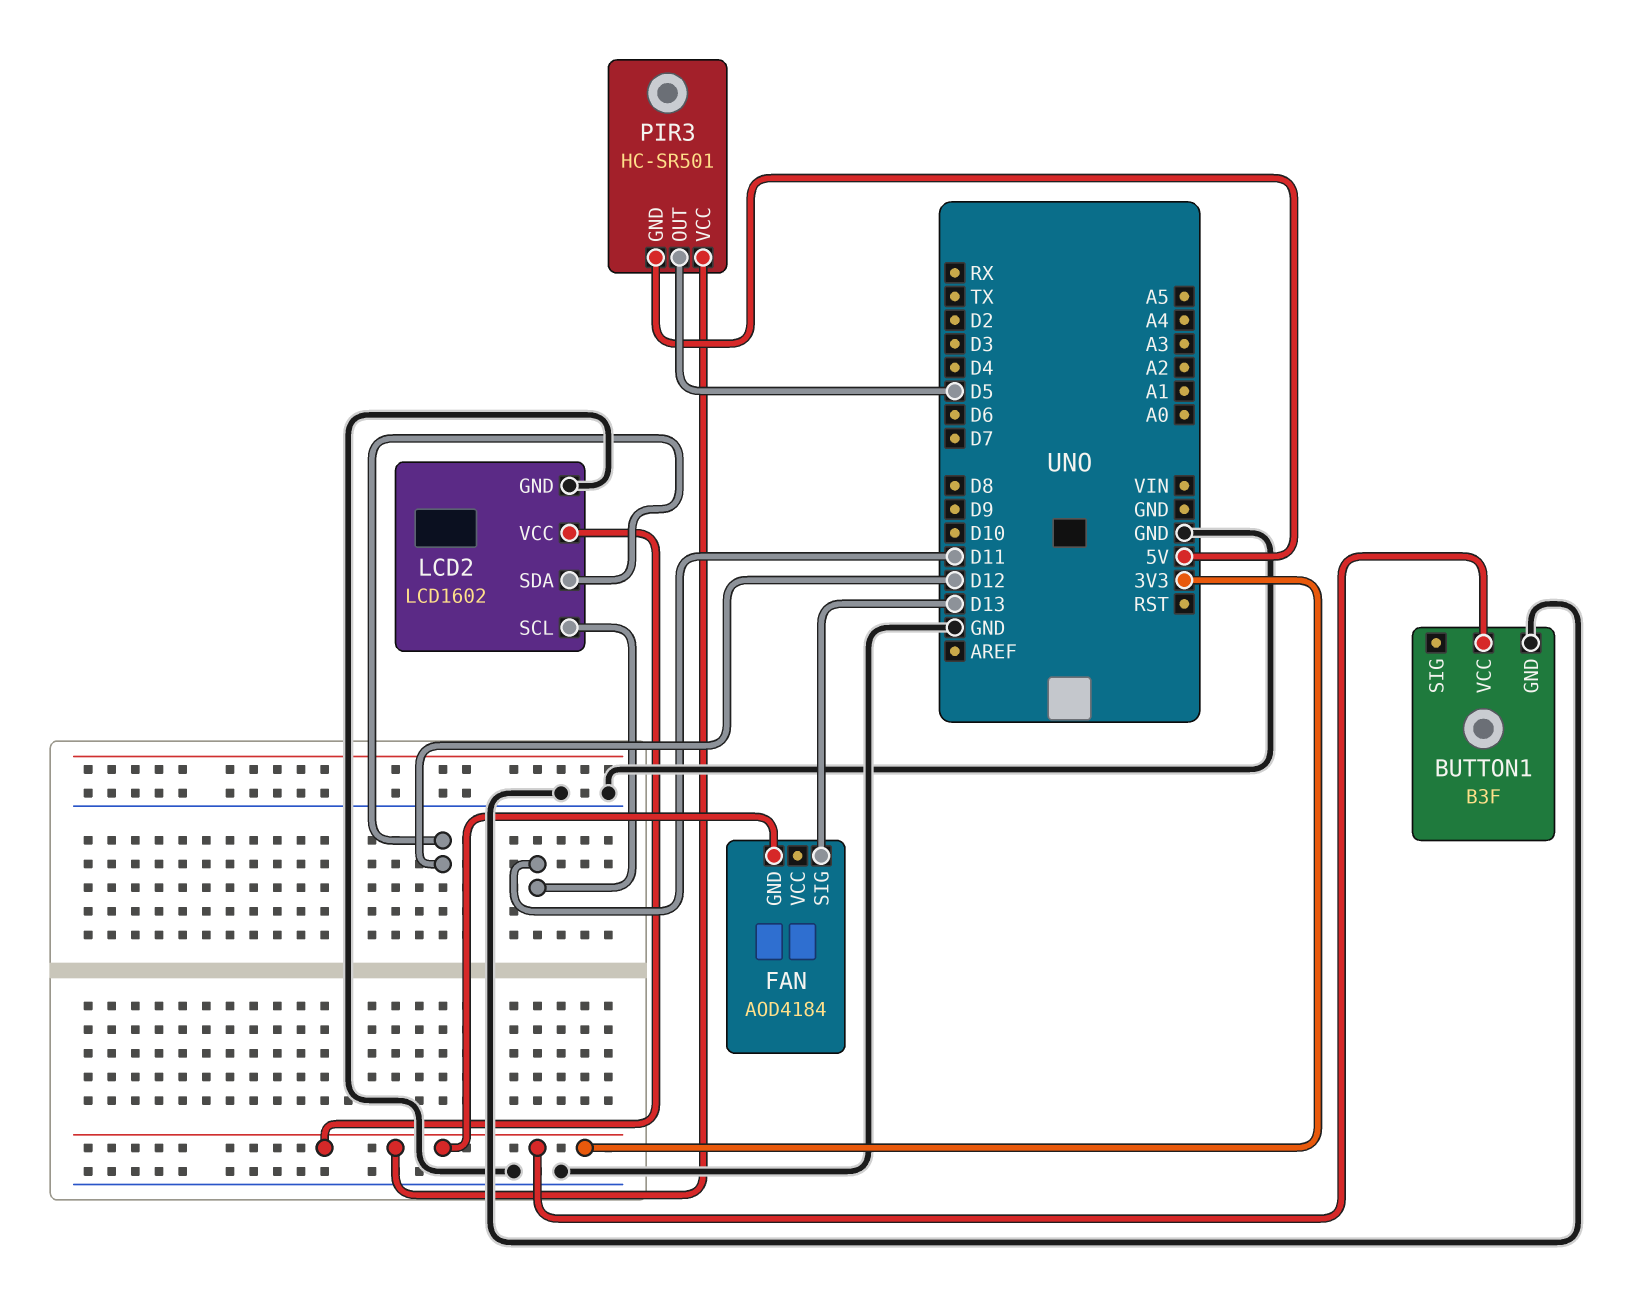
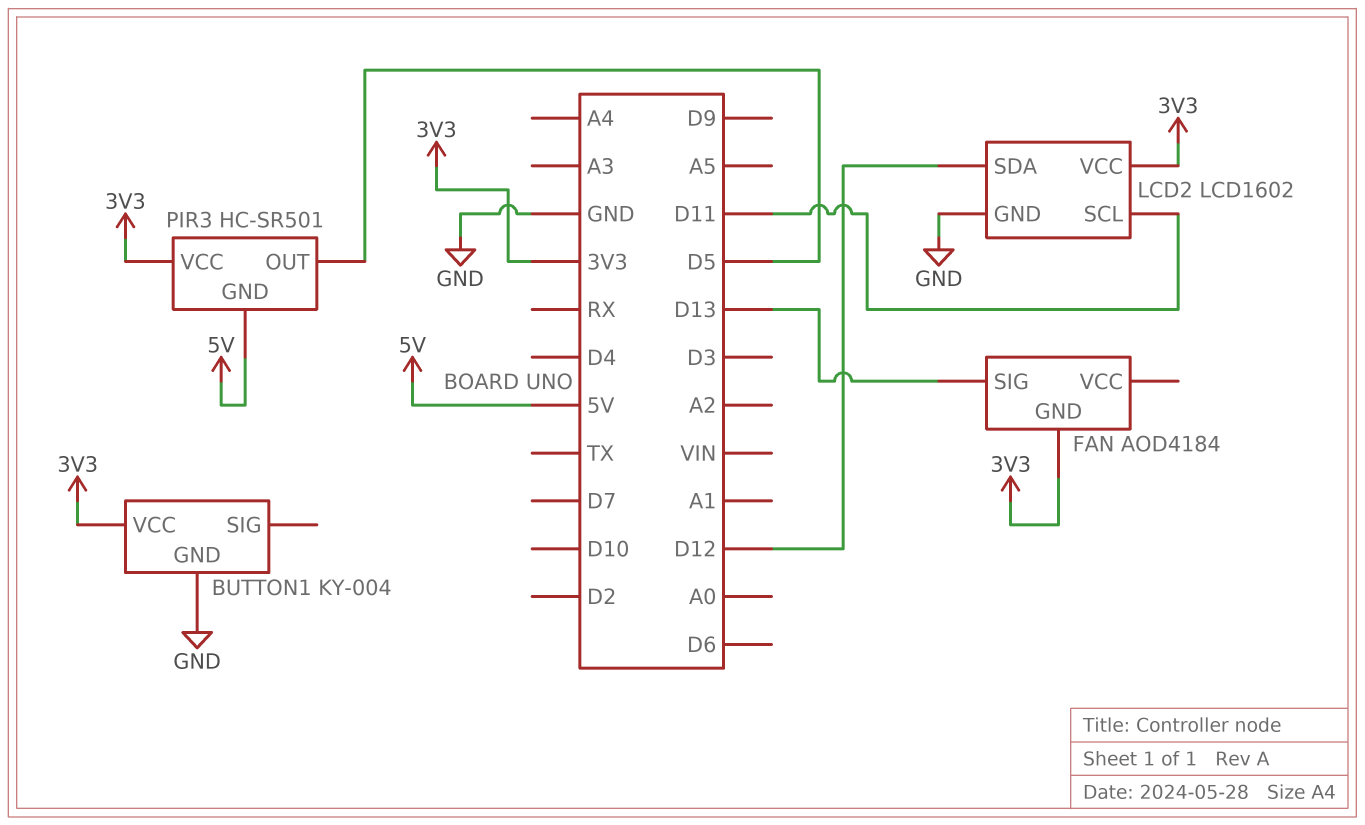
BUTTON1: B3F -> KY-004

